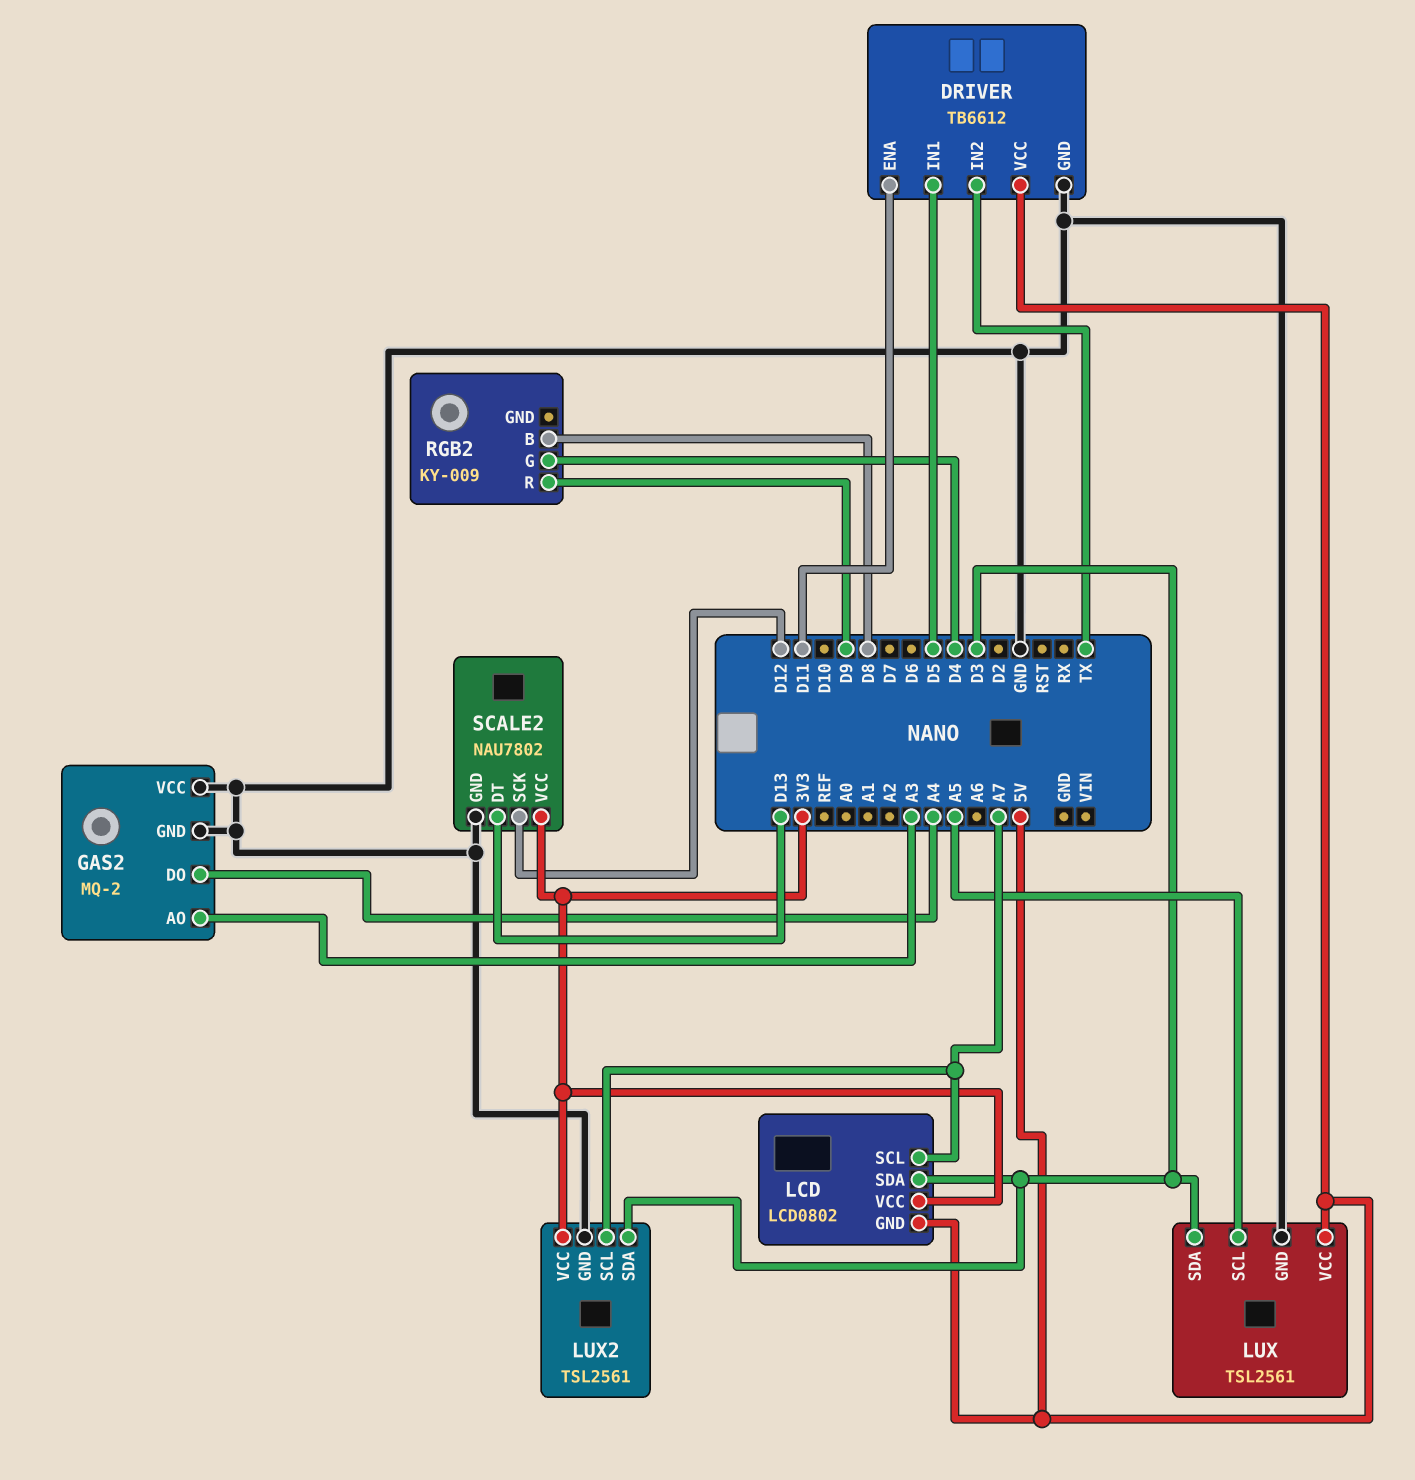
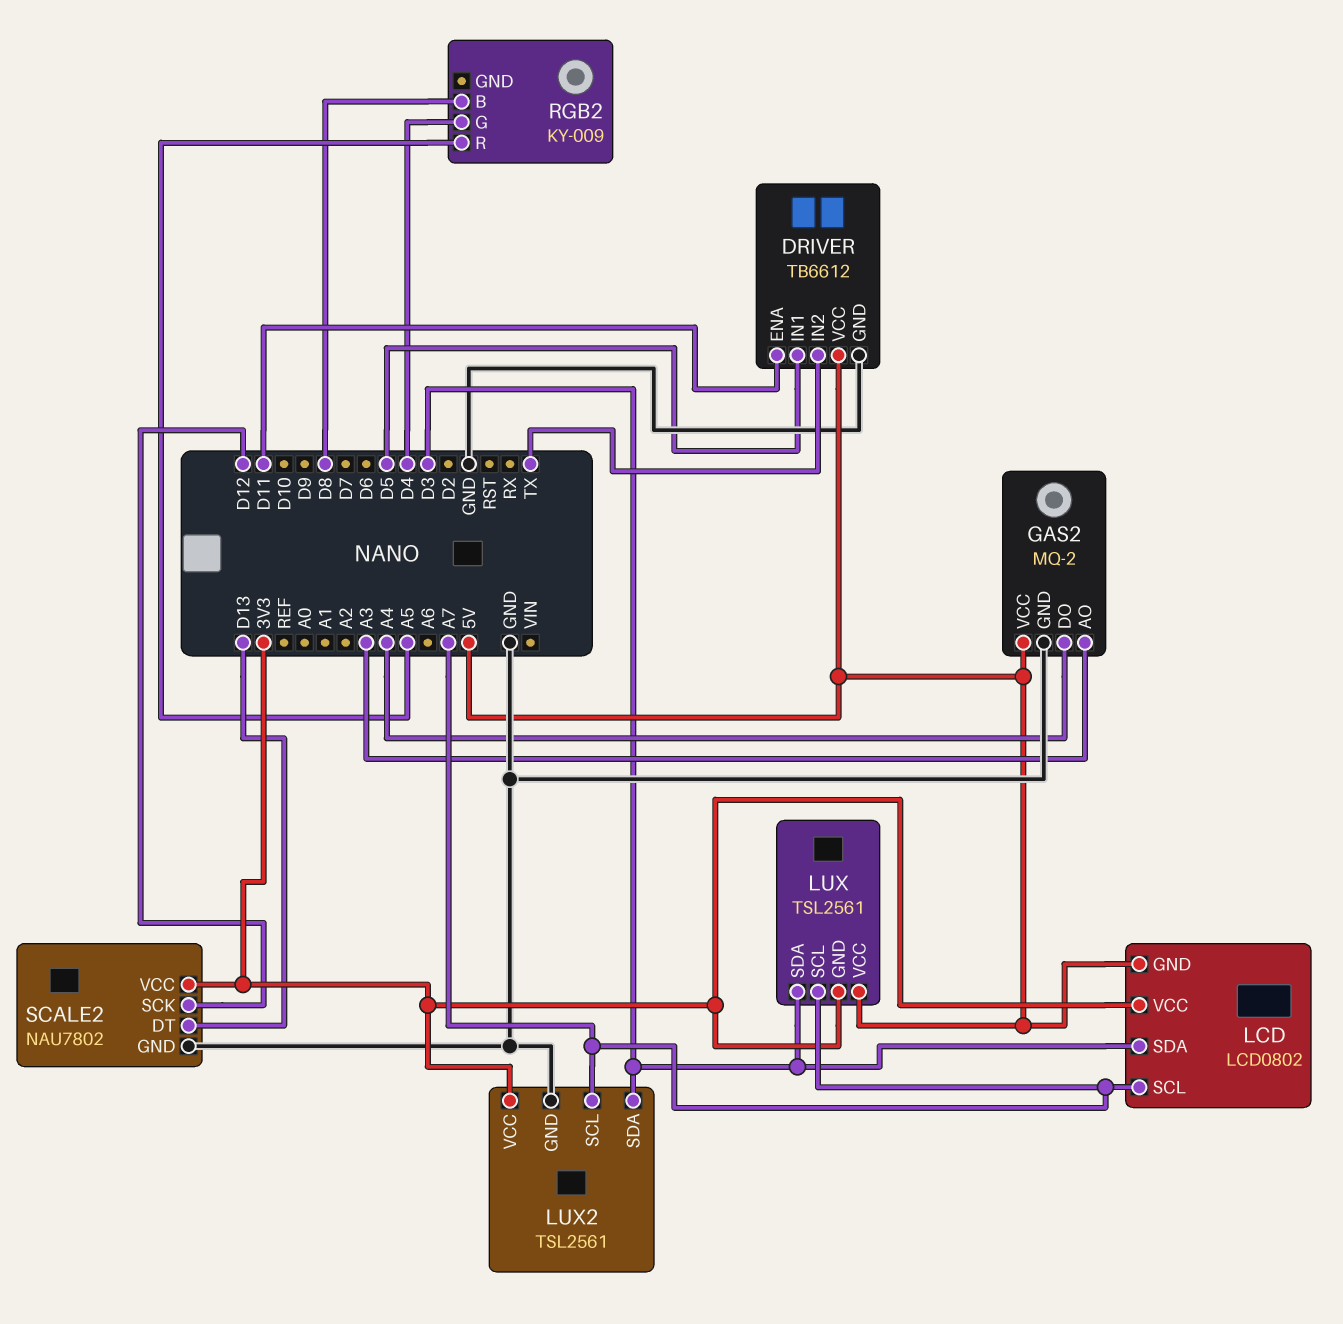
GAS2 pin VCC: GND -> 5V
LUX pin GND: GND -> 3V3
LUX pin SCL: A5 -> A7
RGB2 pin R: D9 -> A5

